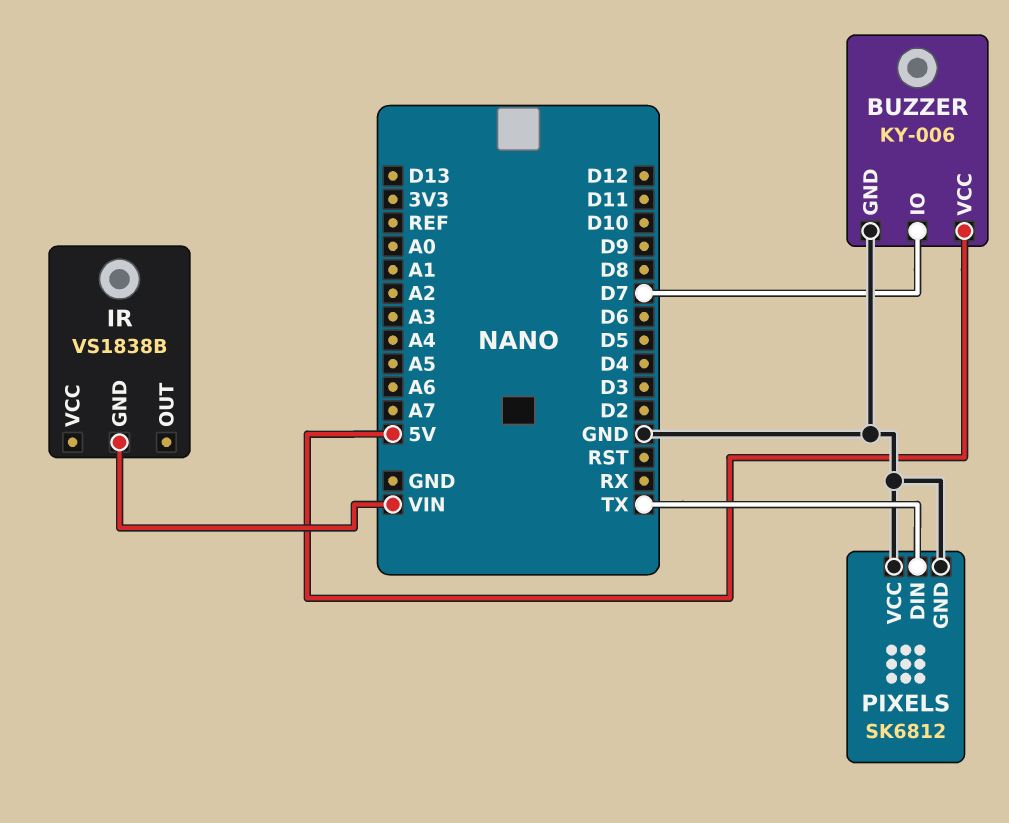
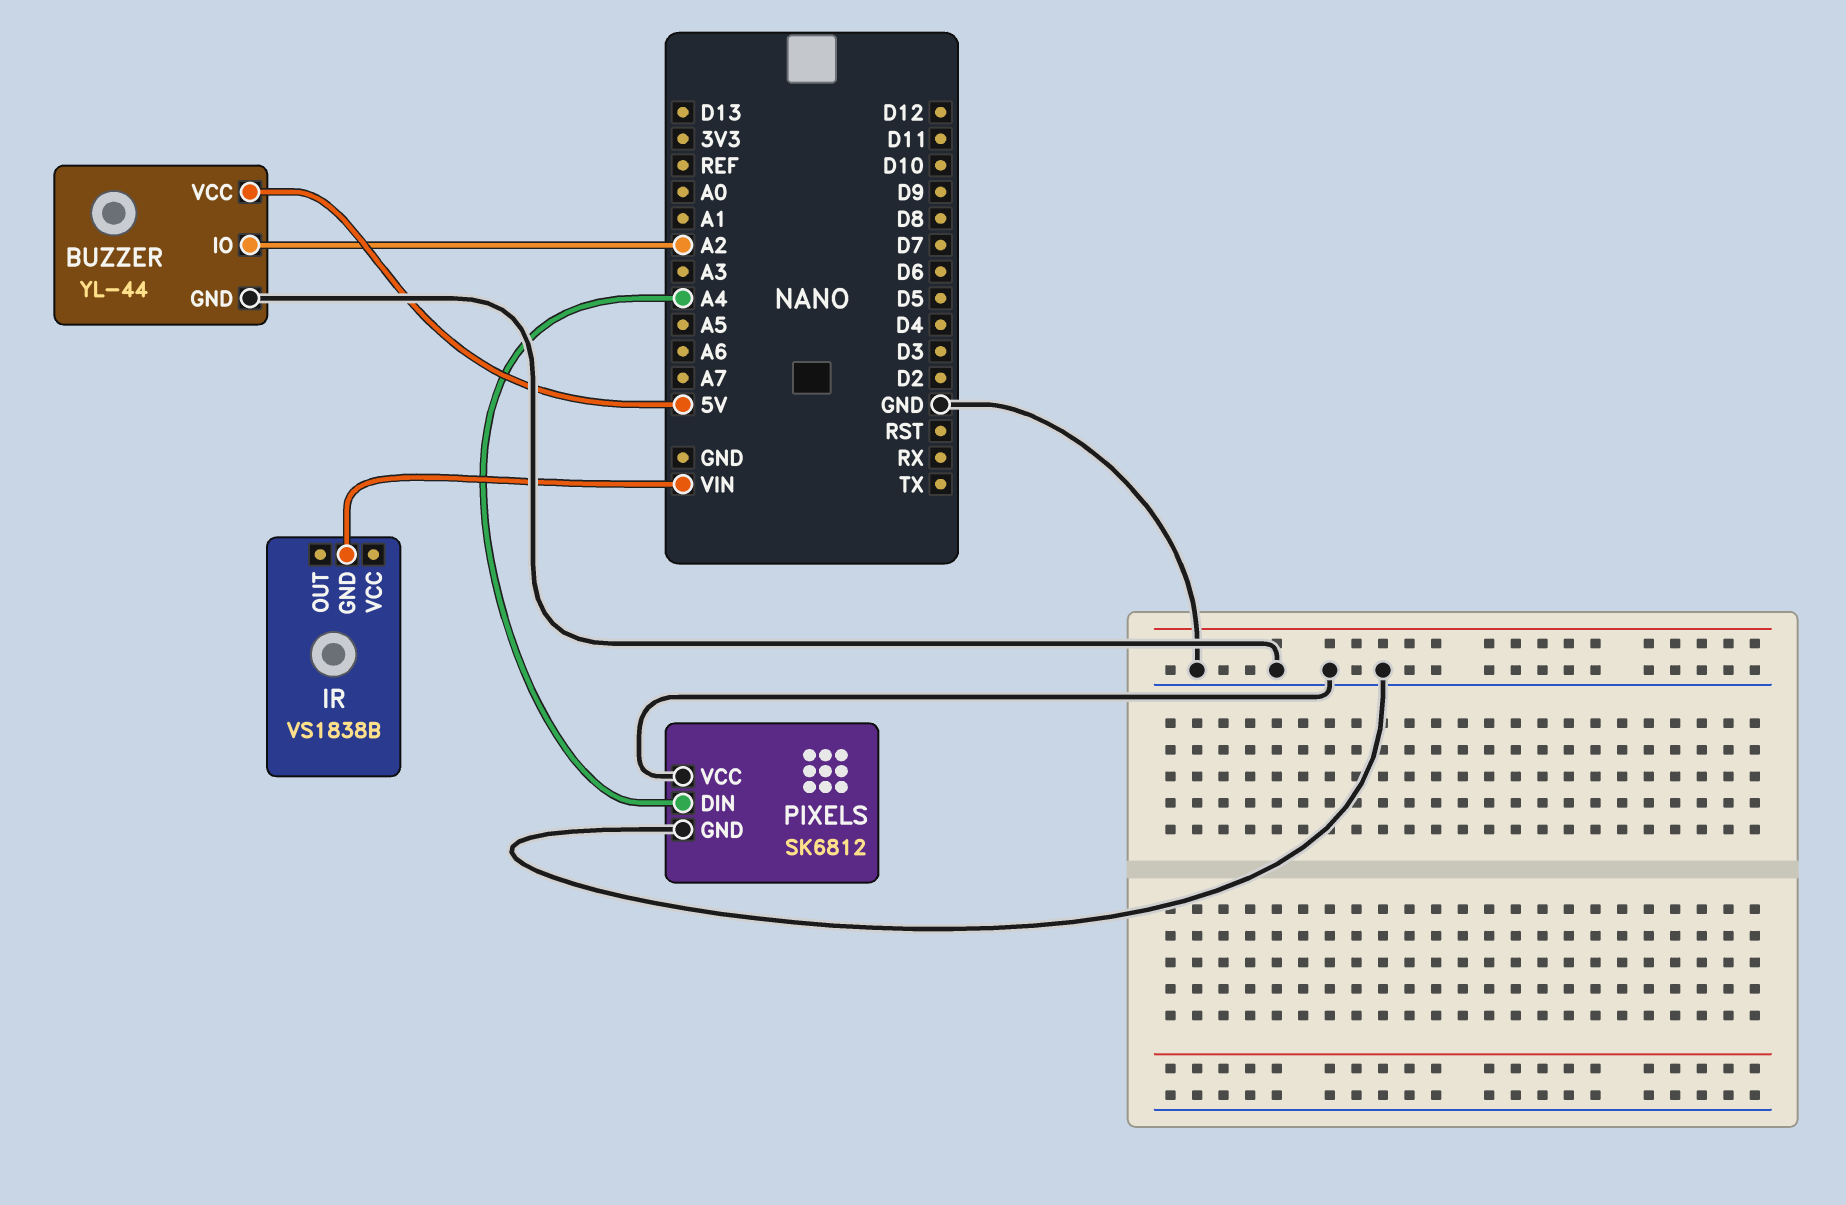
BUZZER: KY-006 -> YL-44
BUZZER pin IO: D7 -> A2
PIXELS pin DIN: TX -> A4

